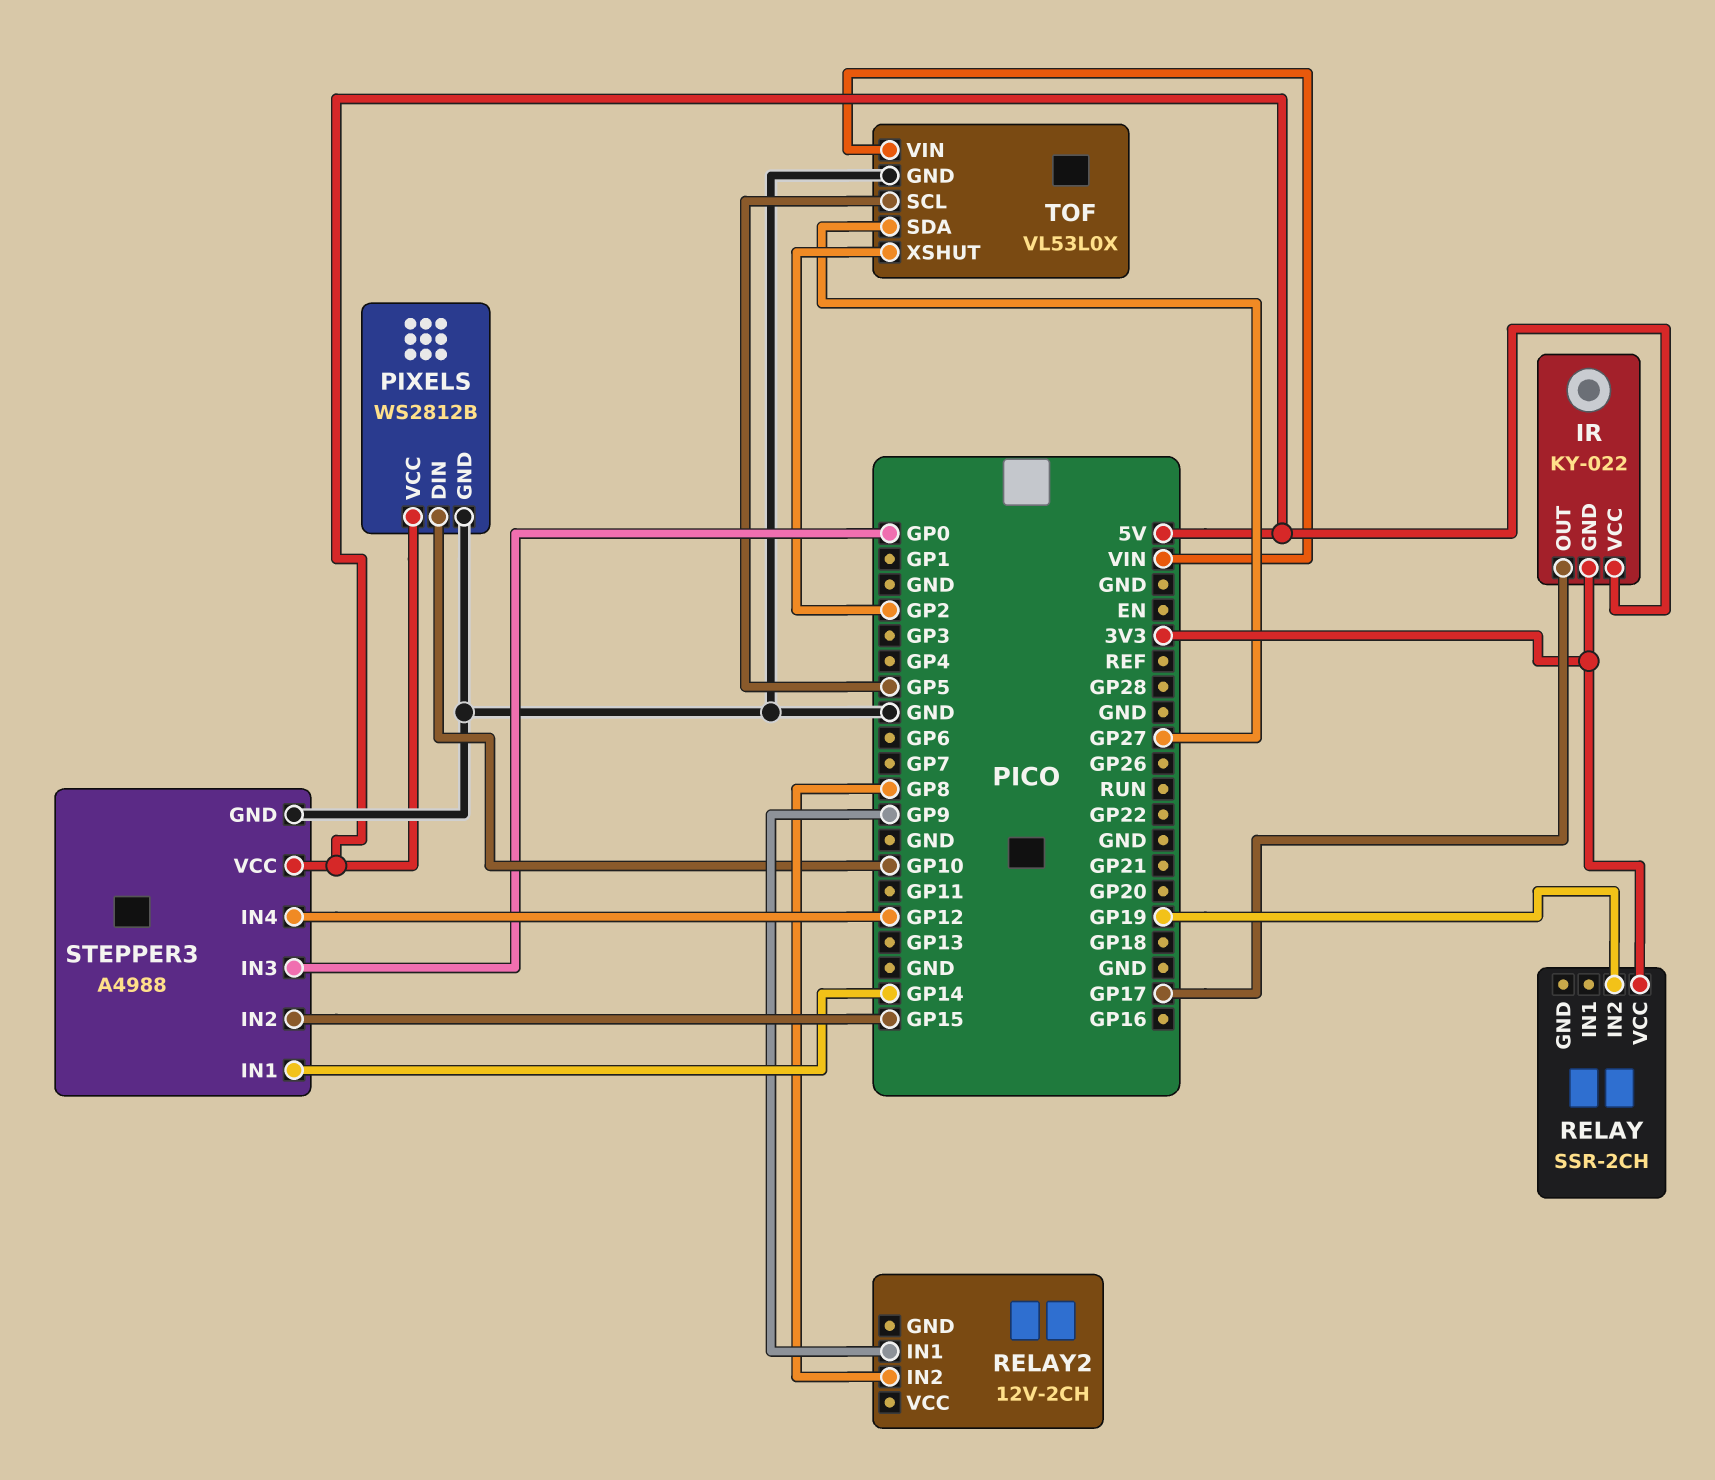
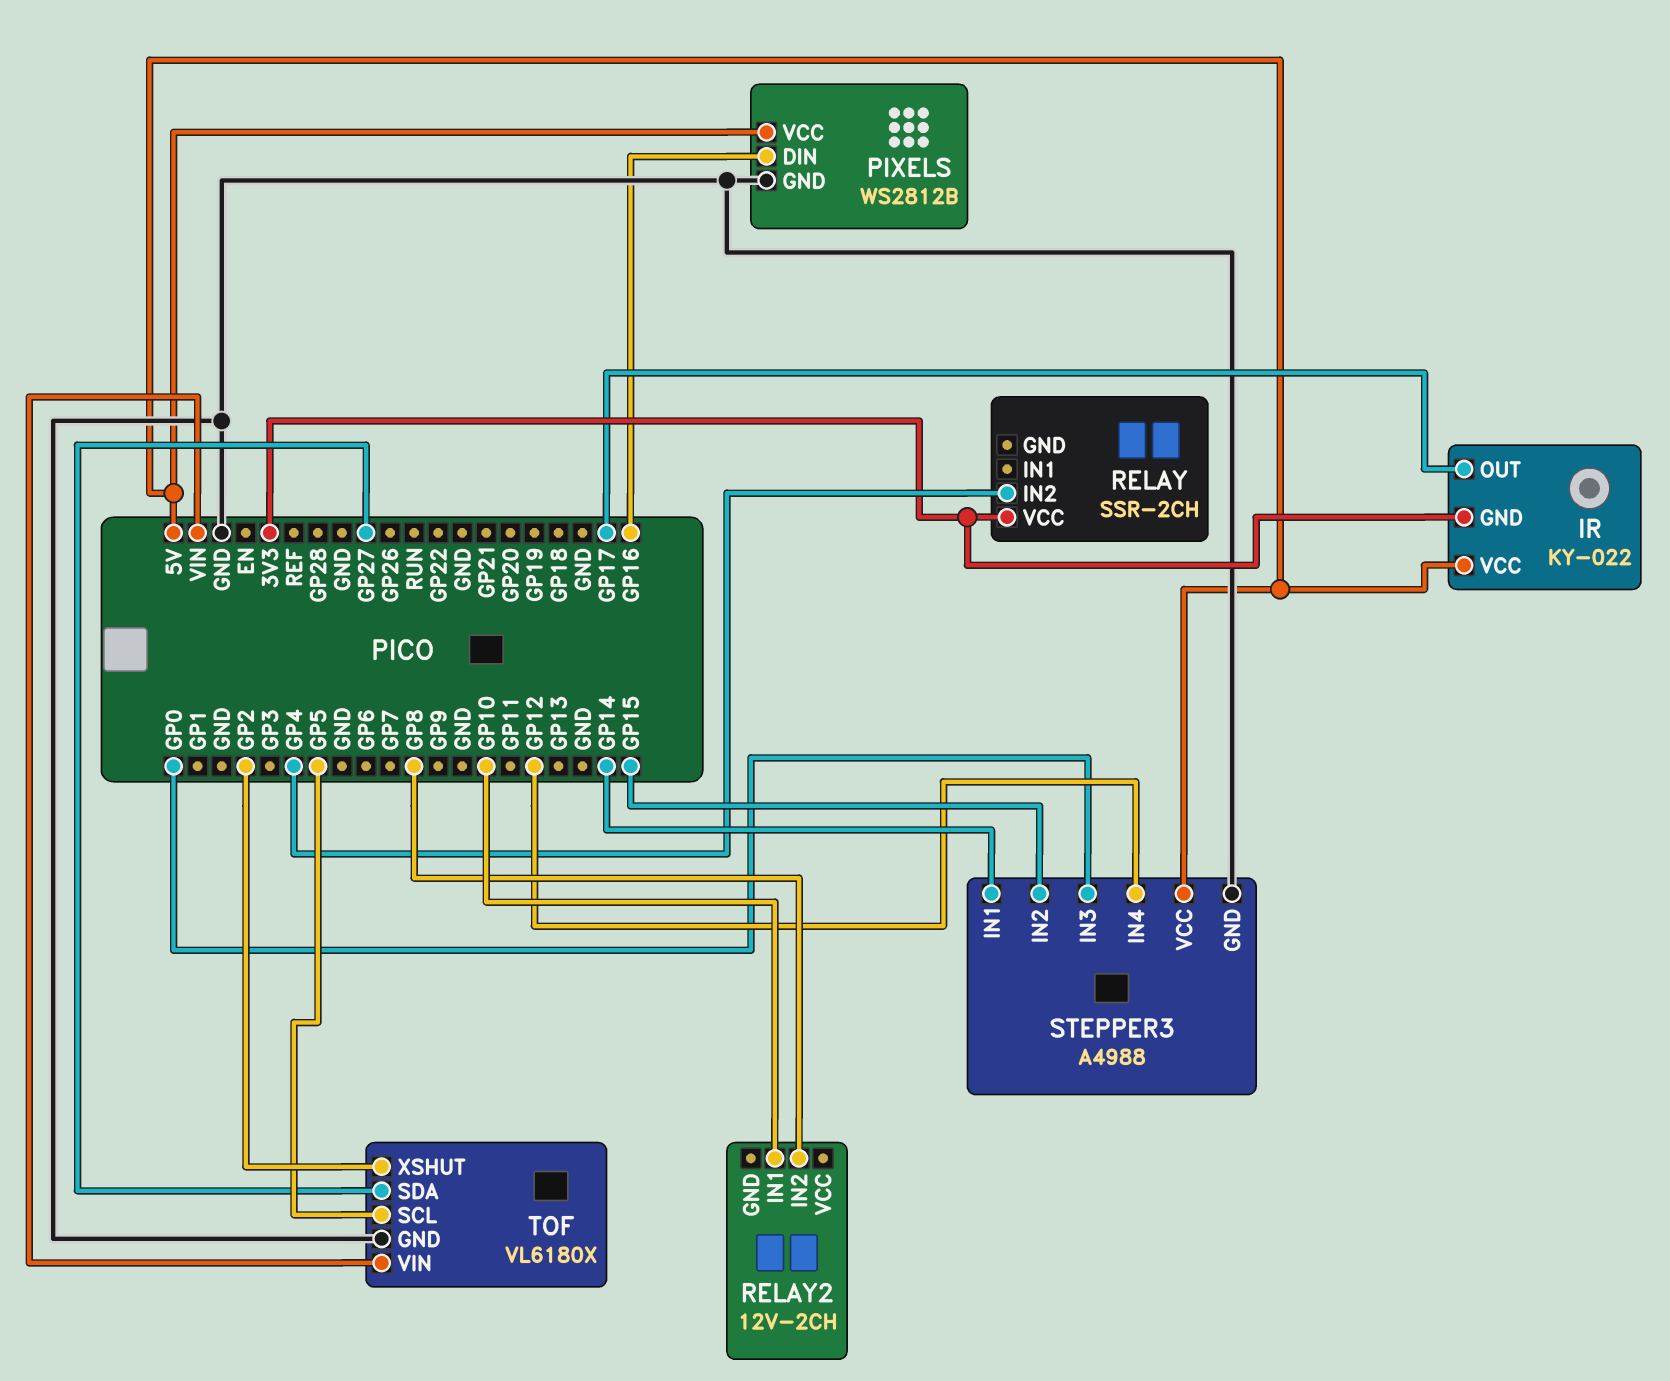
PIXELS pin DIN: GP10 -> GP16
RELAY pin IN2: GP19 -> GP4
RELAY2 pin IN1: GP9 -> GP10
TOF: VL53L0X -> VL6180X

